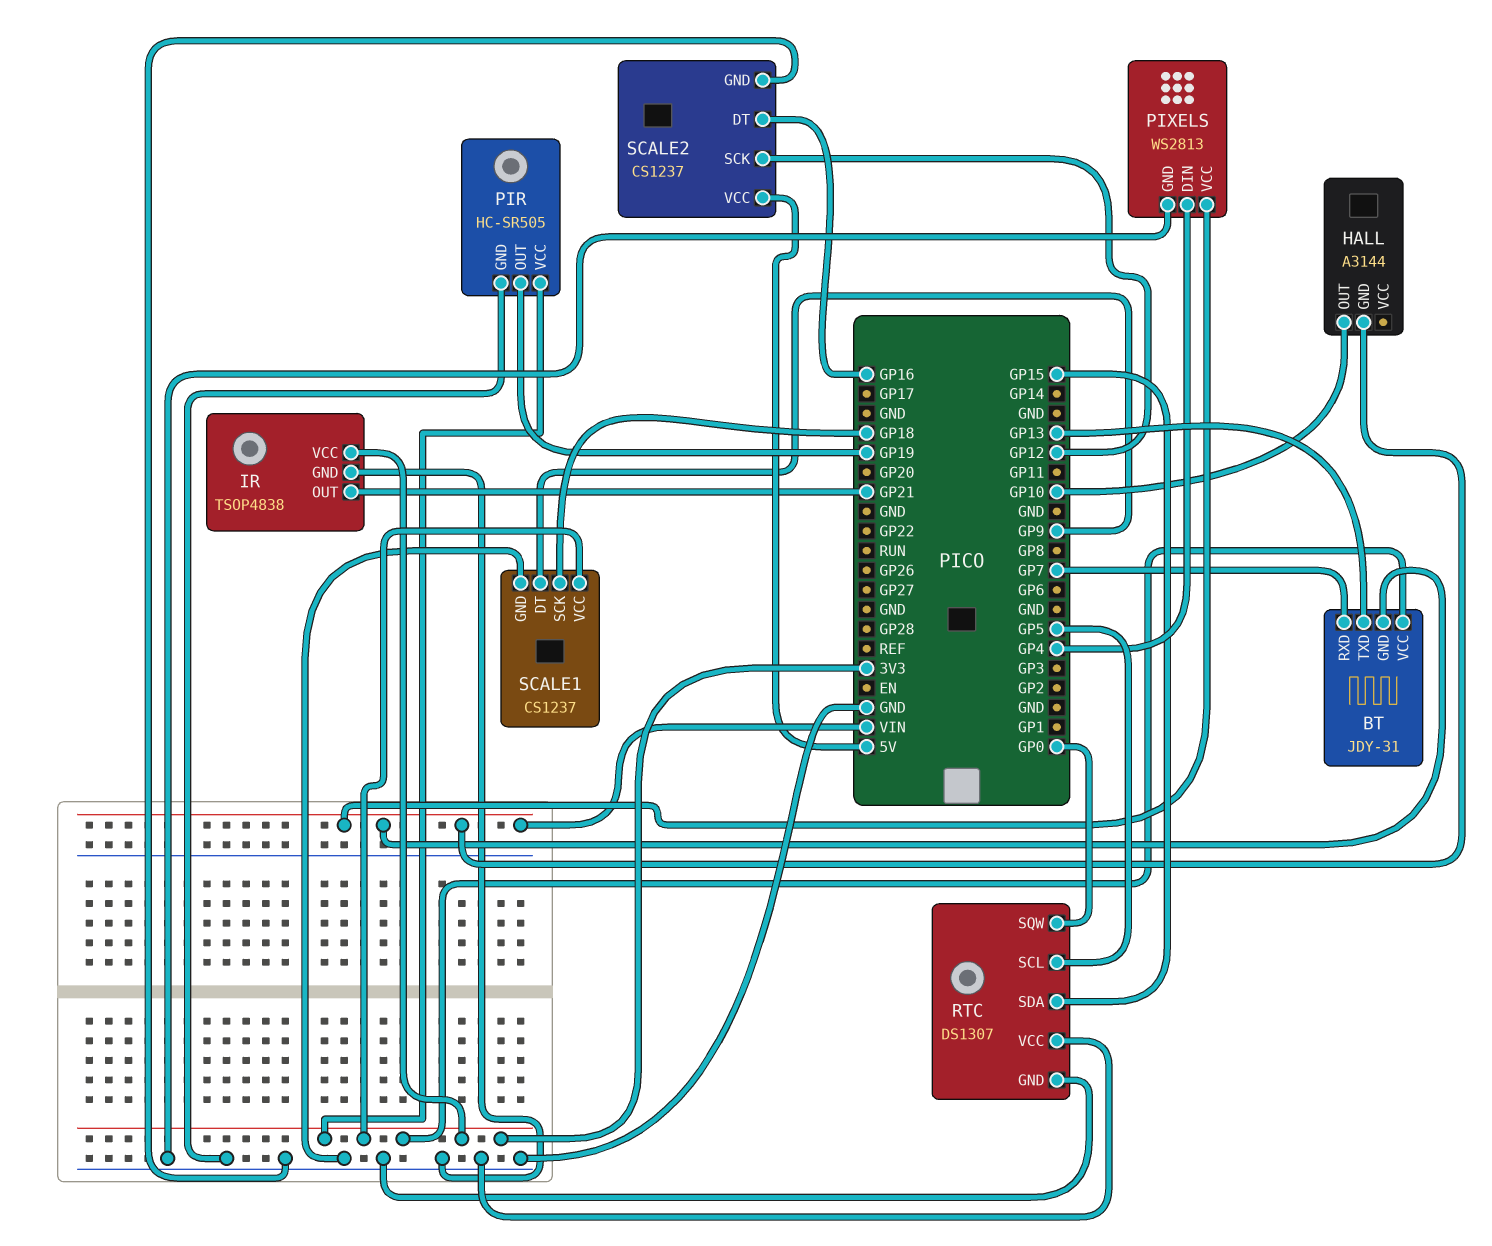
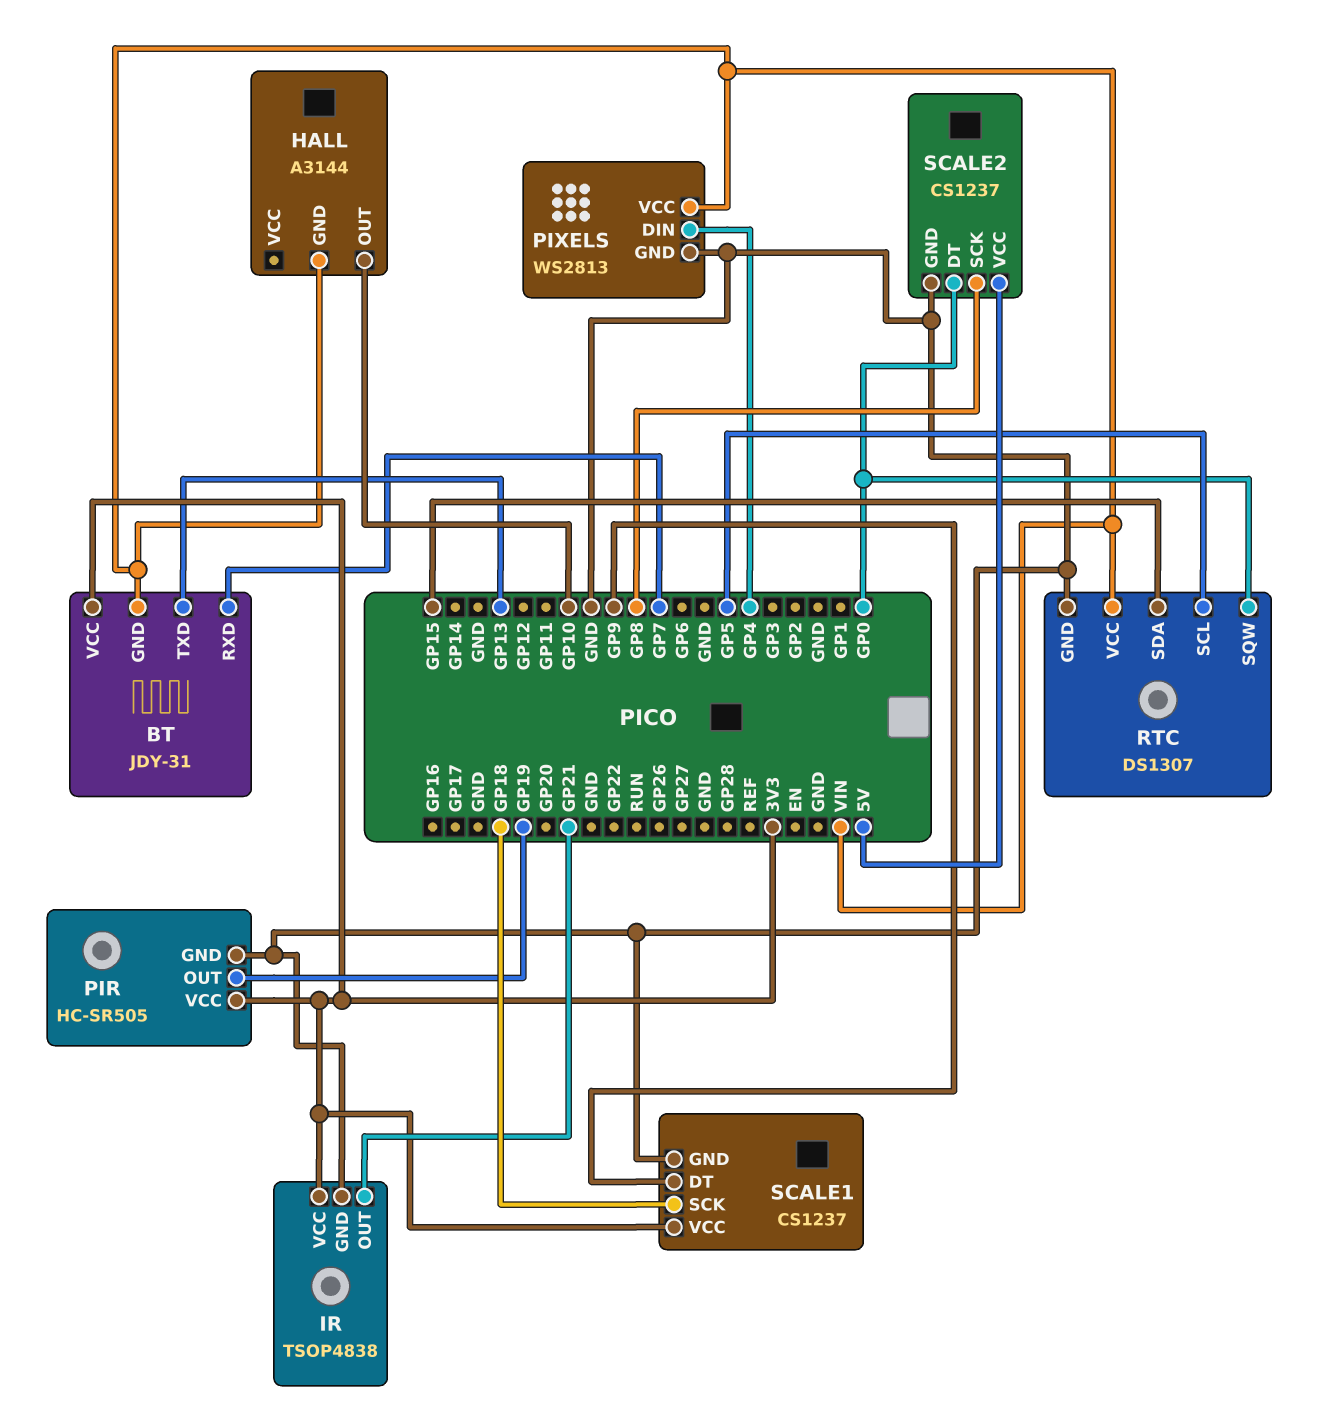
RTC pin VCC: GND -> VIN
SCALE2 pin DT: GP16 -> GP0
SCALE2 pin SCK: GP12 -> GP8

